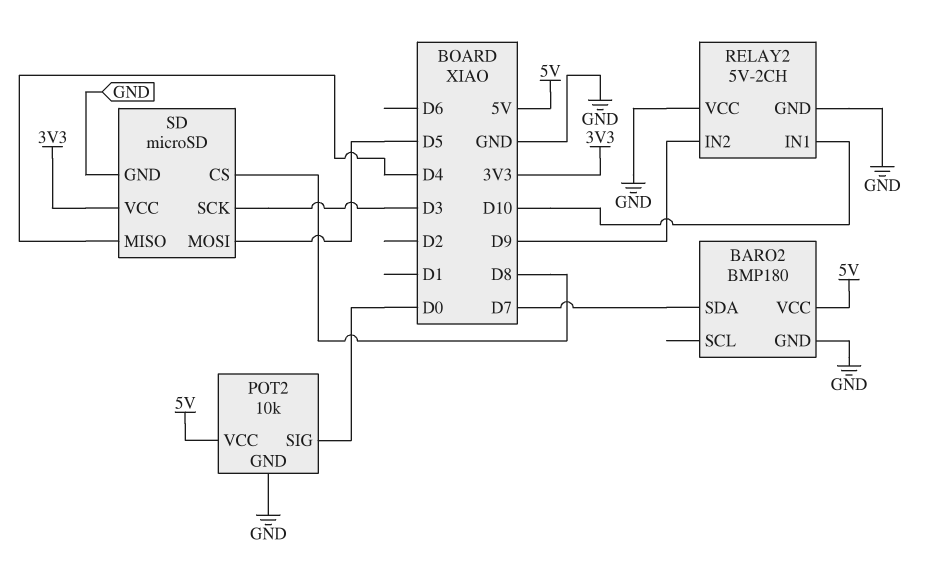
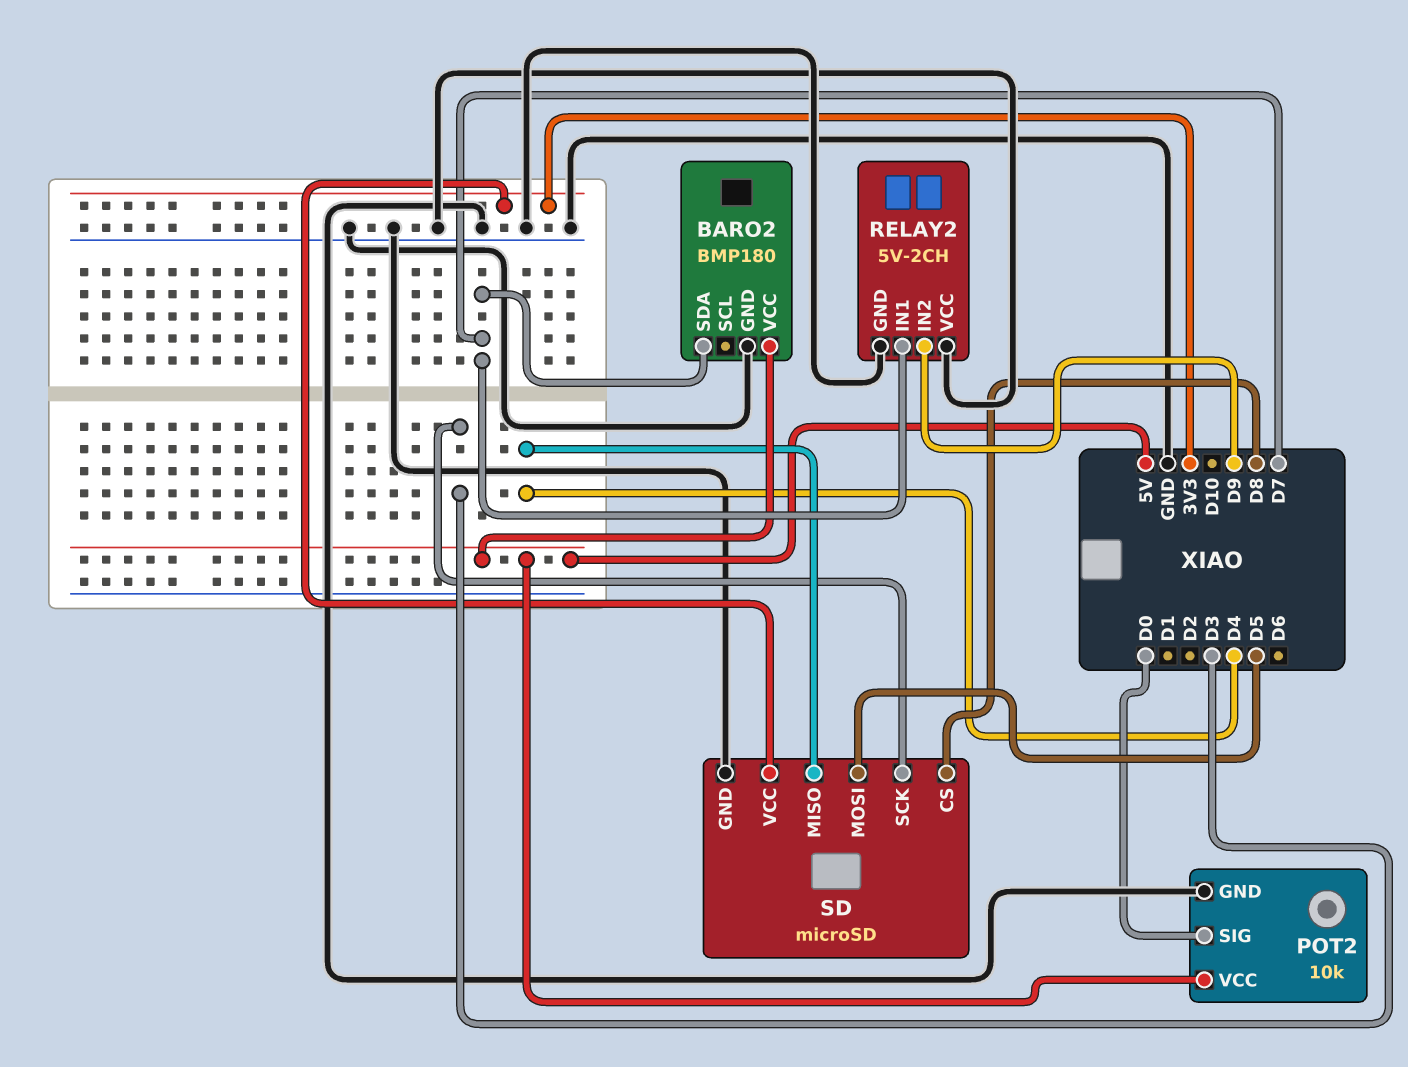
RELAY2 pin IN1: D10 -> D7

